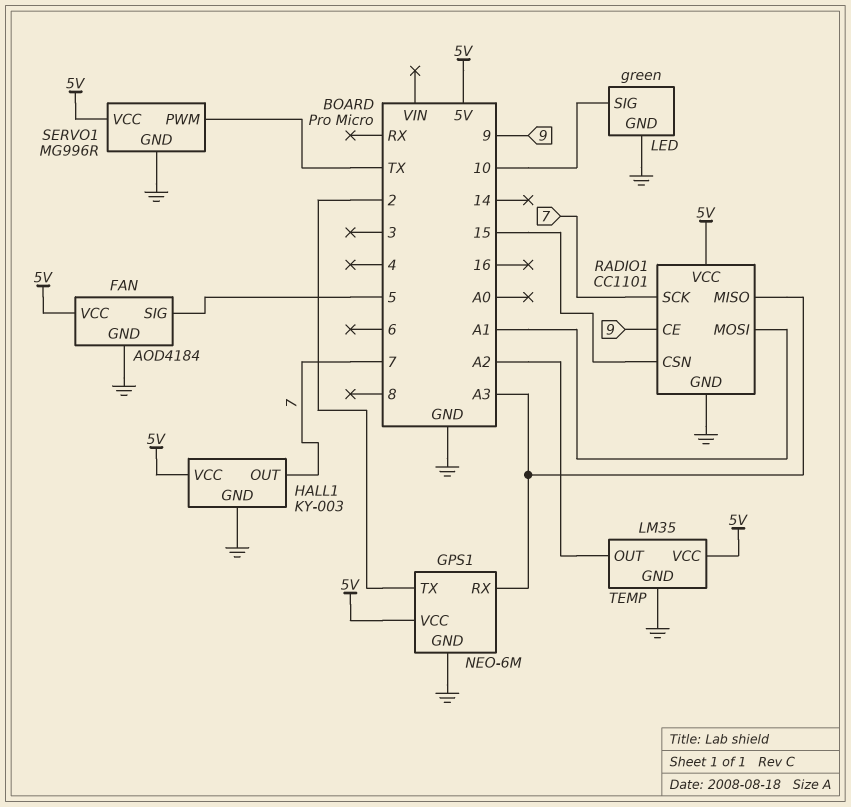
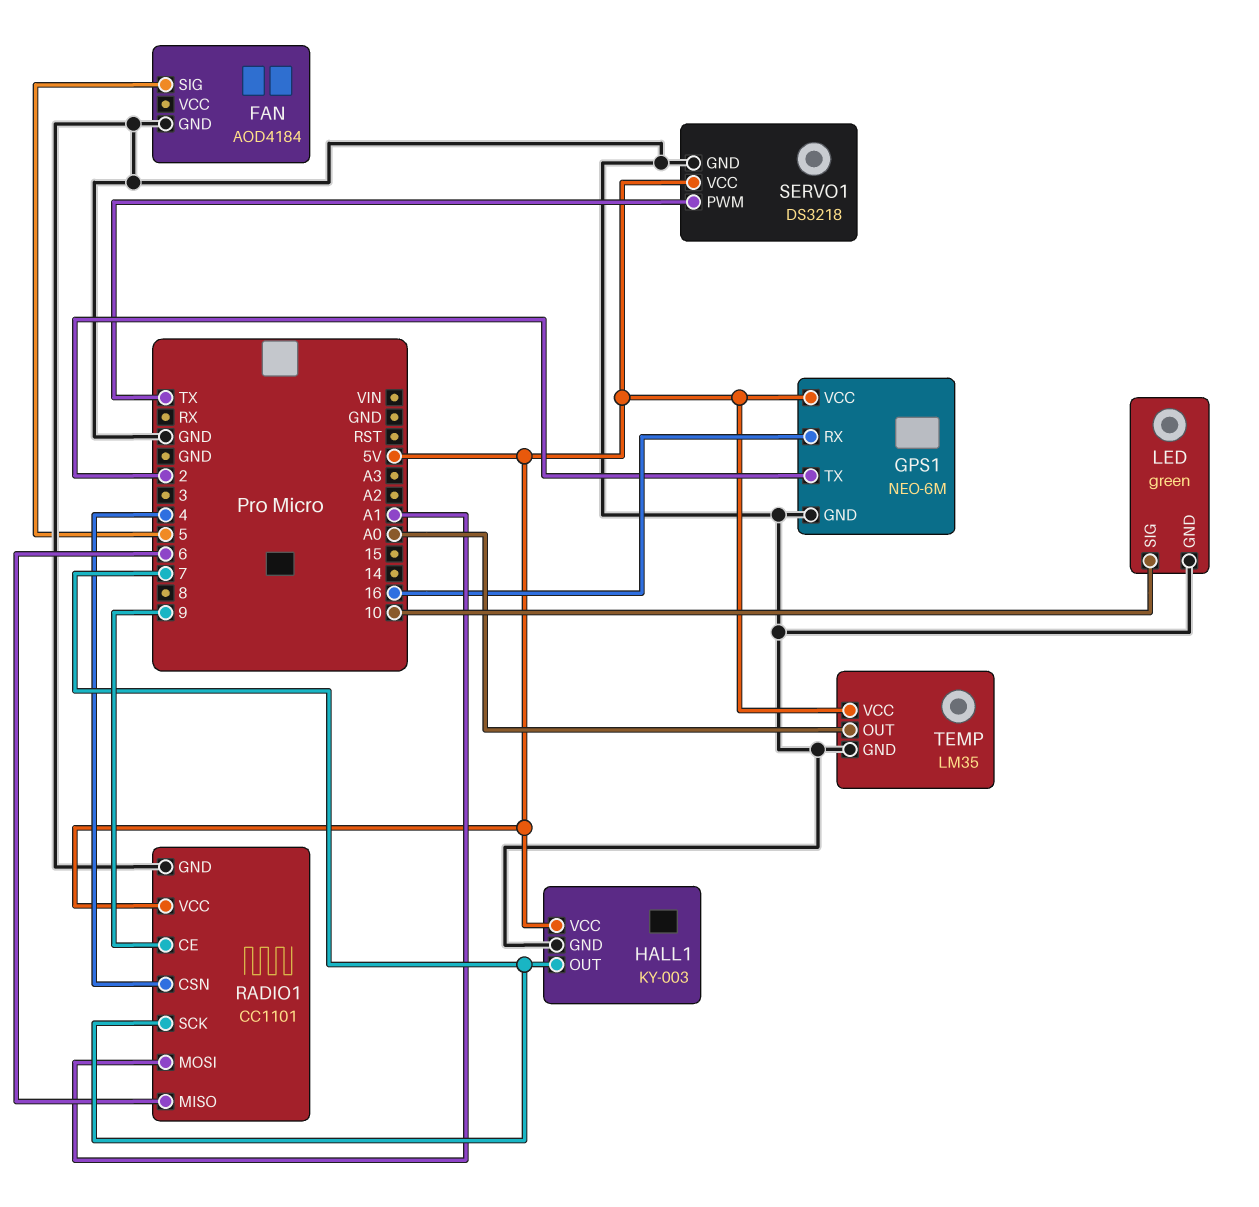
FAN pin VCC: 5V -> none
GPS1 pin RX: A3 -> 16
RADIO1 pin CSN: 15 -> 4
RADIO1 pin MISO: A3 -> 6
SERVO1: MG996R -> DS3218
TEMP pin OUT: A2 -> A0

